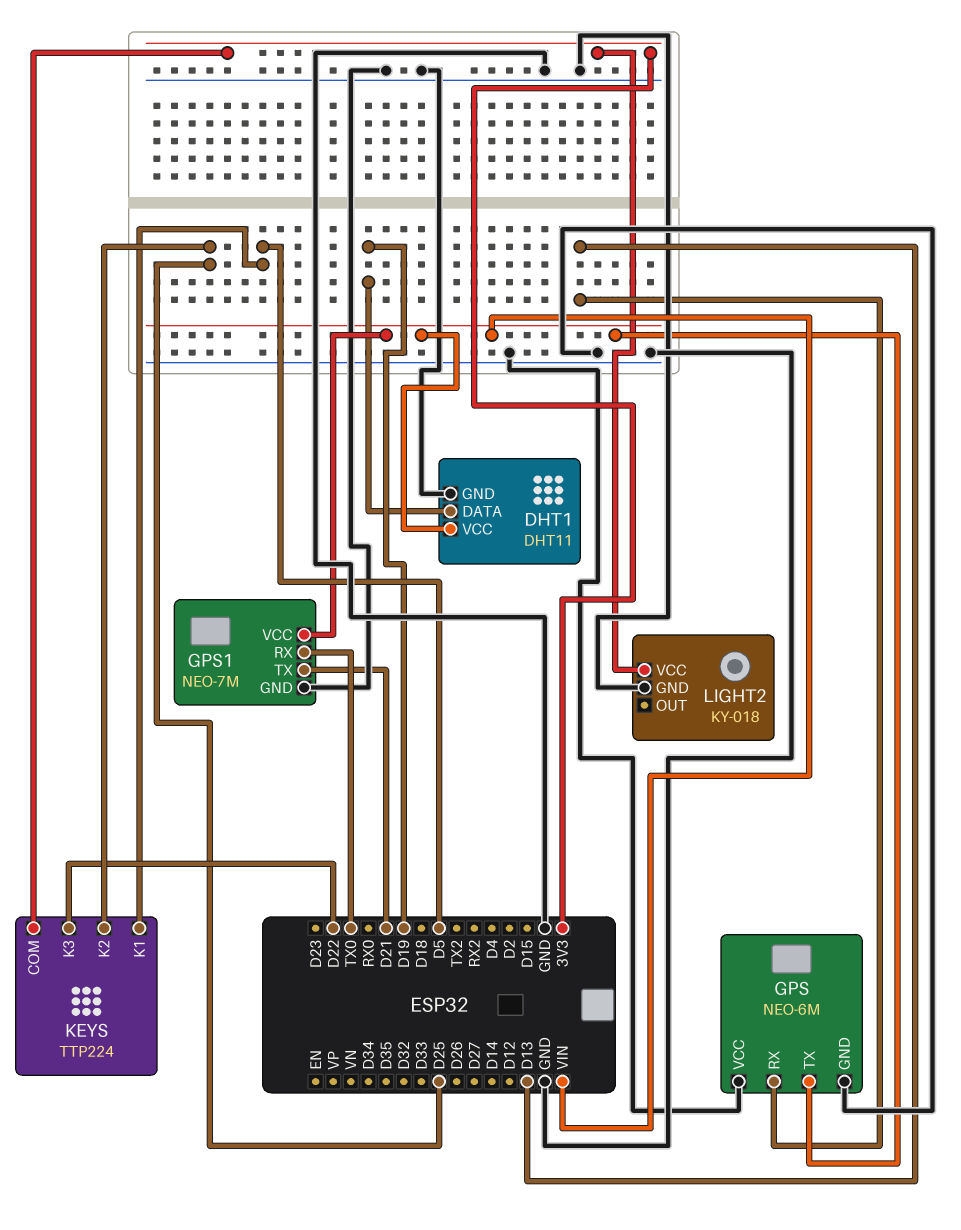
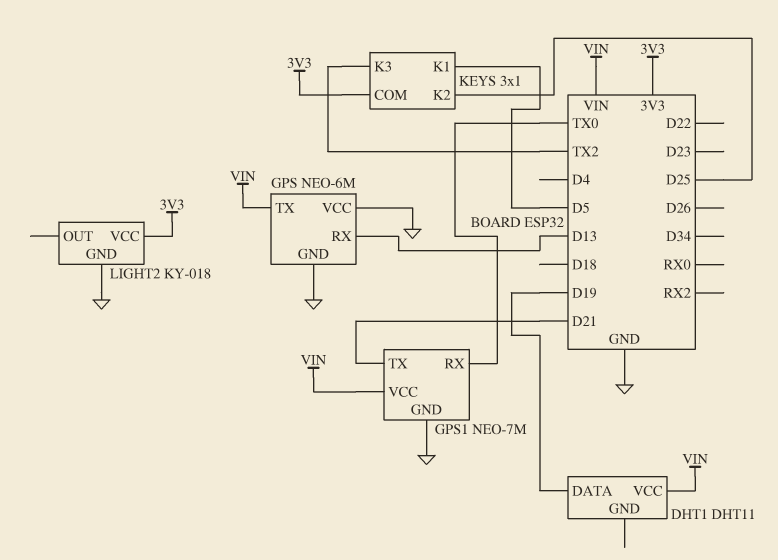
DHT1 pin GND: GND -> none
KEYS: TTP224 -> 3x1
KEYS pin K3: D22 -> TX2

